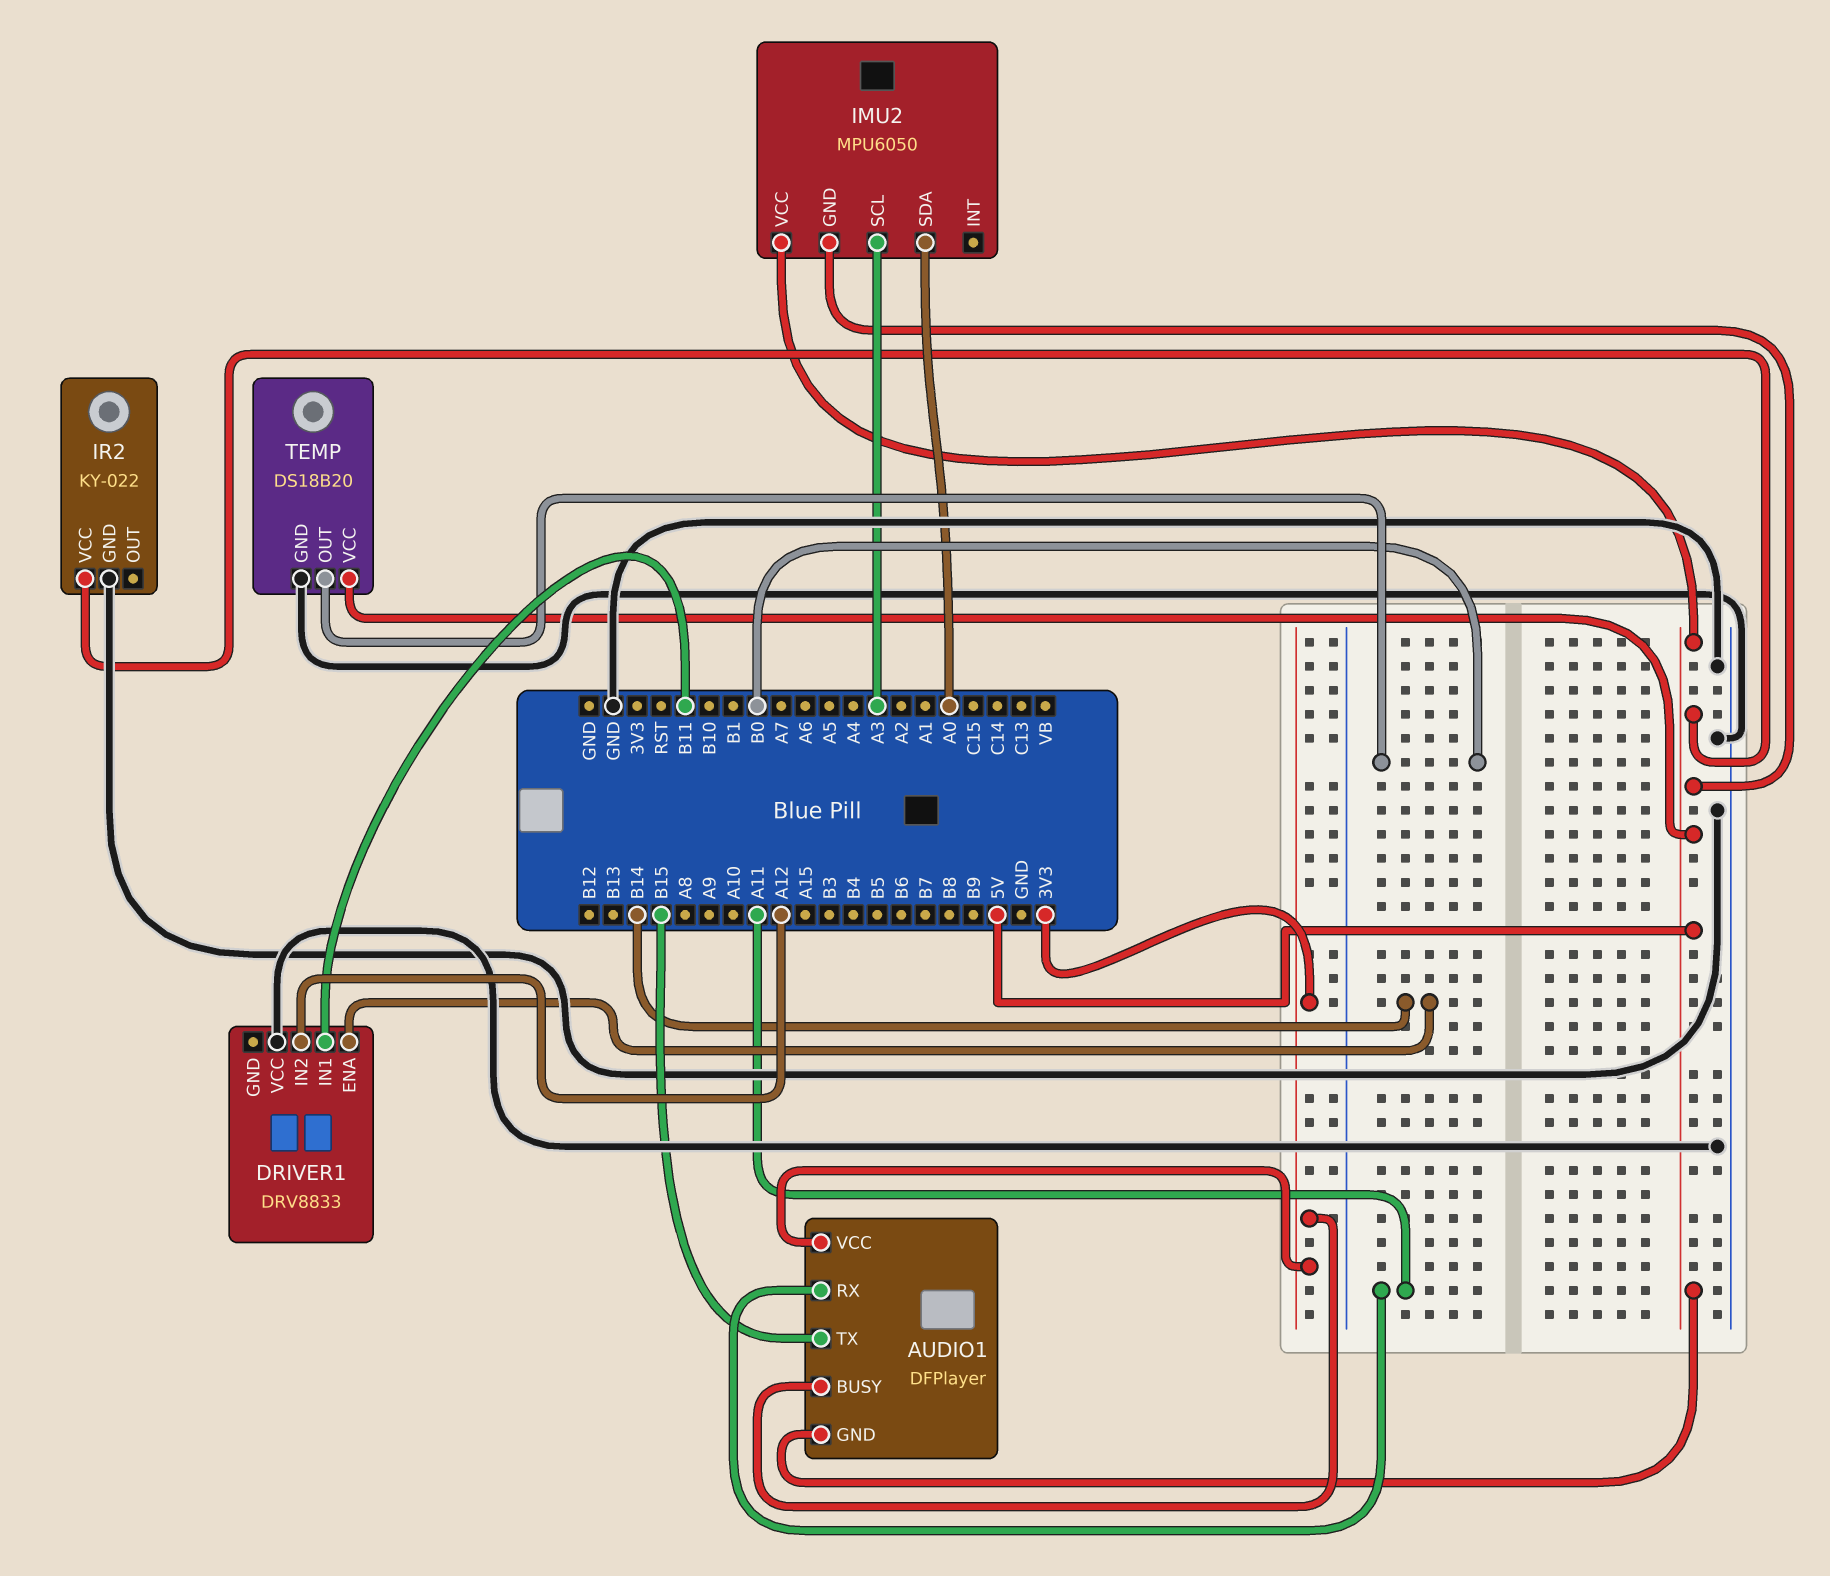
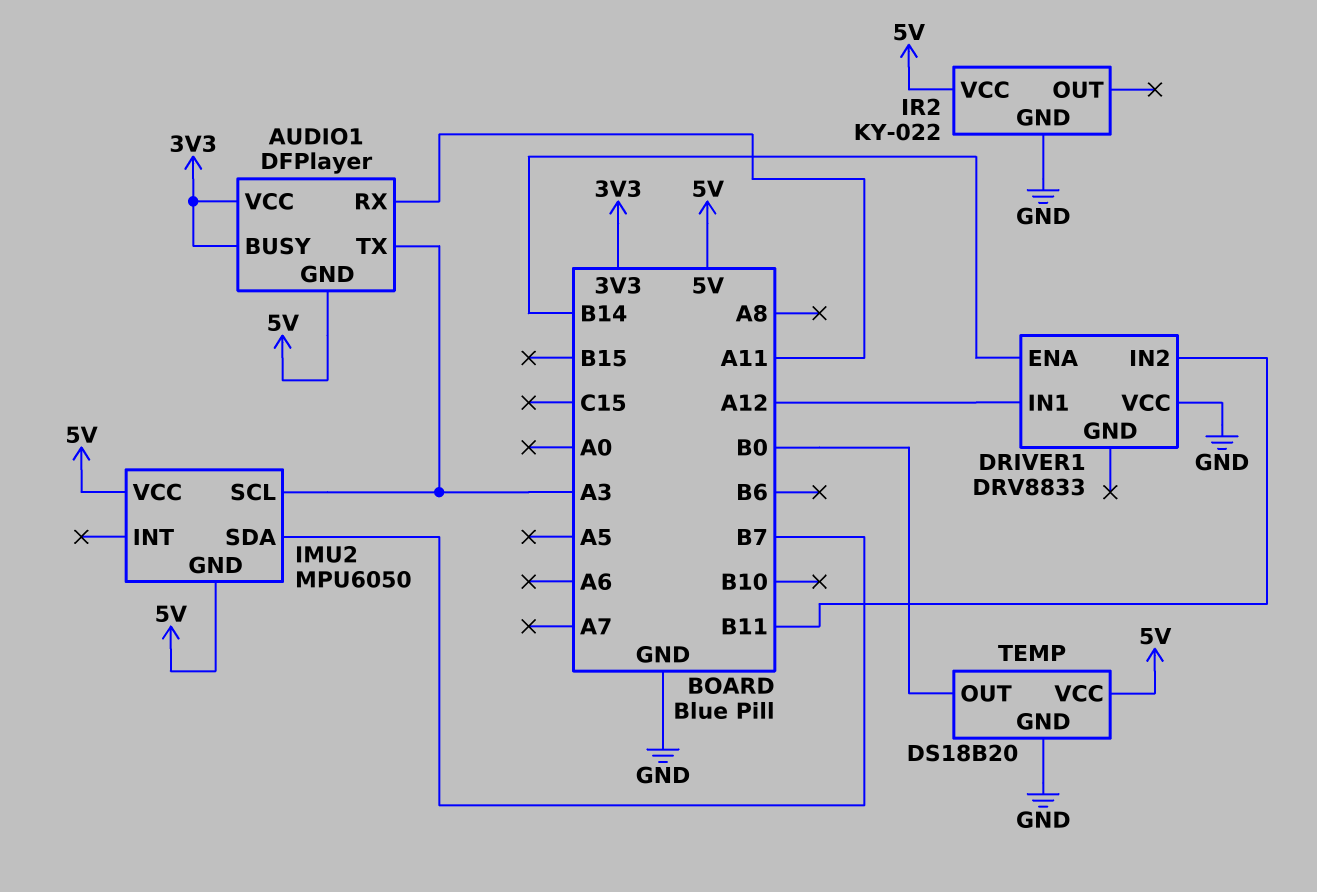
AUDIO1 pin TX: B15 -> A3
DRIVER1 pin IN1: B11 -> A12
DRIVER1 pin IN2: A12 -> B11
IMU2 pin SDA: A0 -> B7

